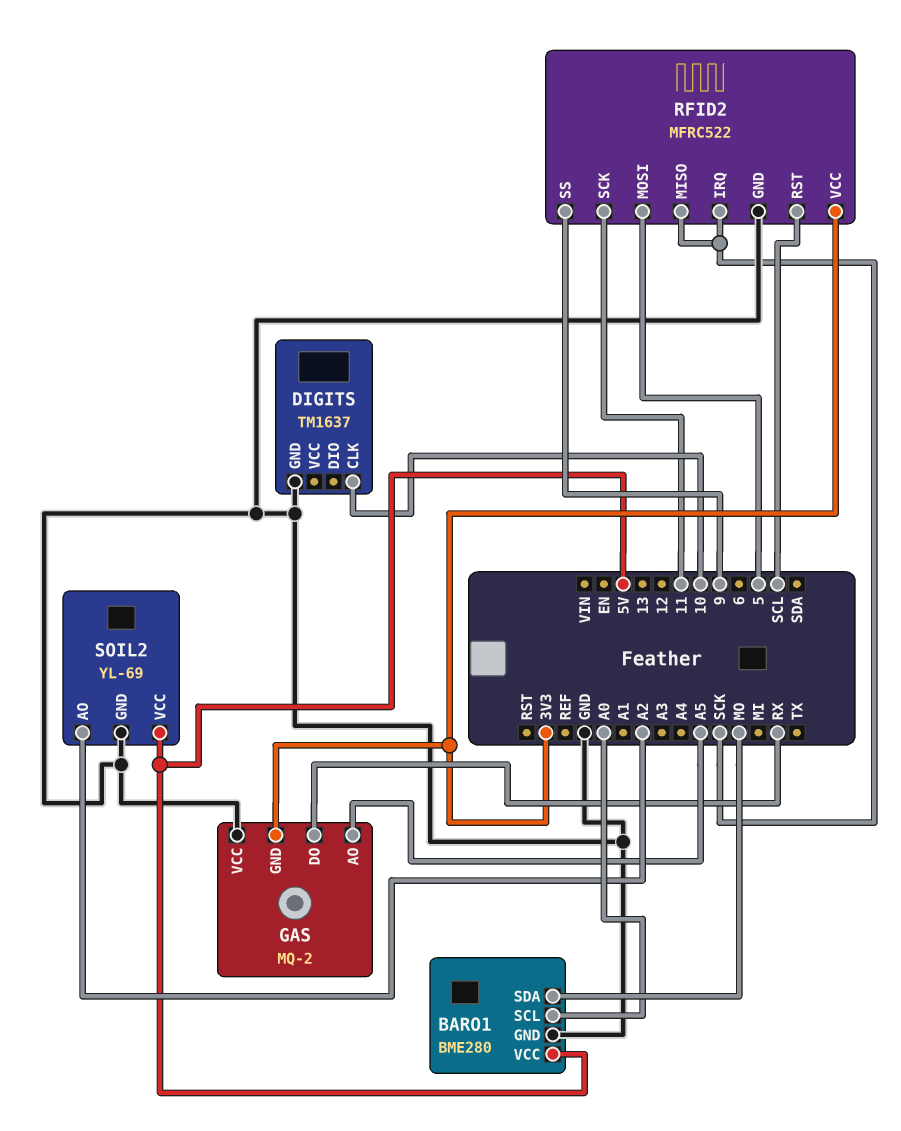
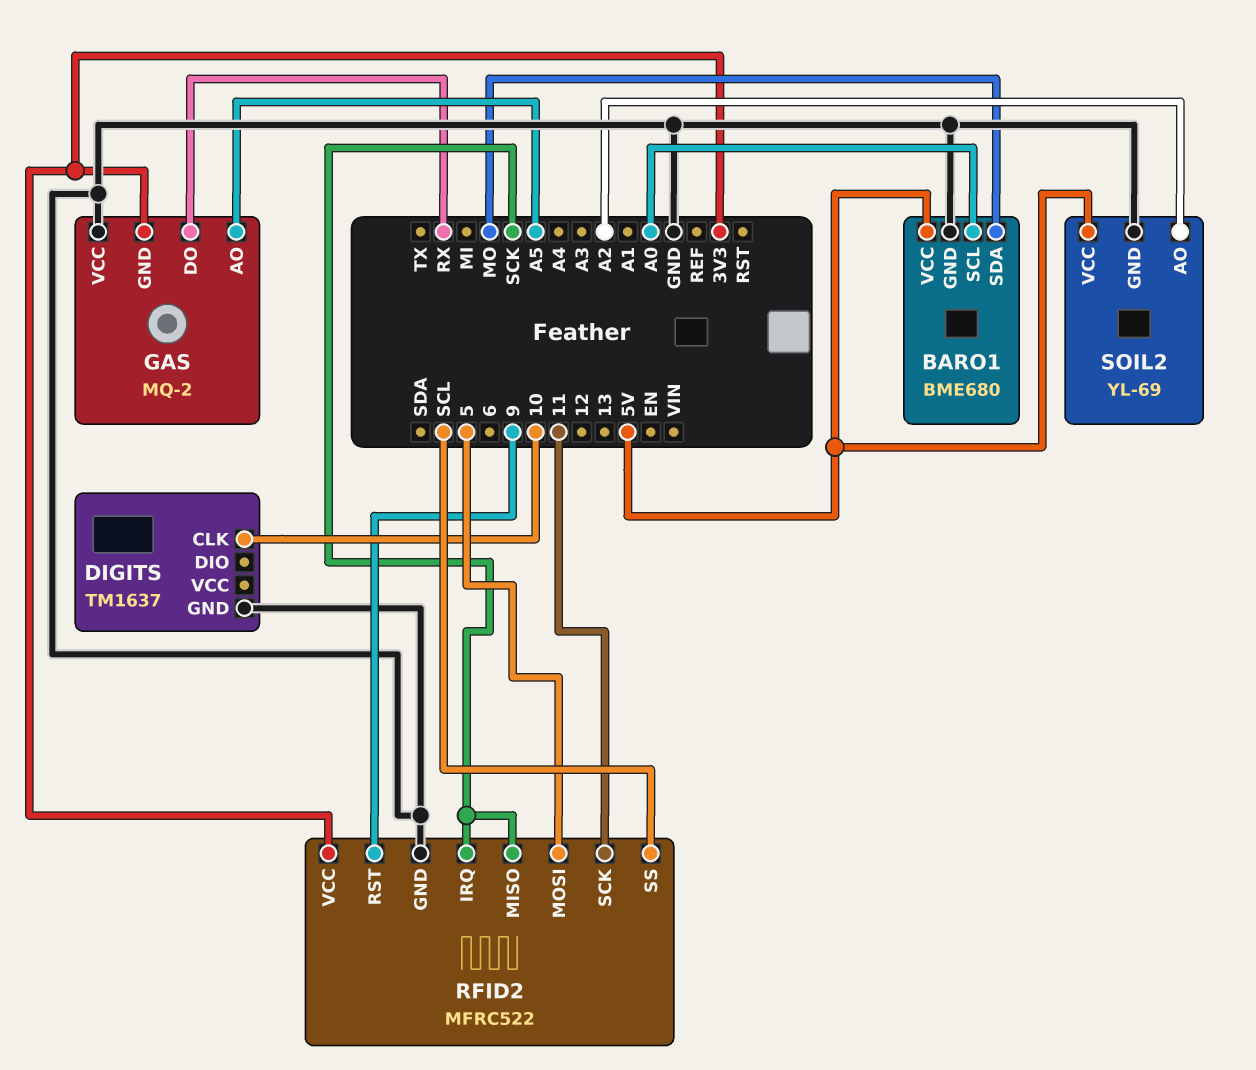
BARO1: BME280 -> BME680
RFID2 pin RST: SCL -> 9
RFID2 pin SS: 9 -> SCL

